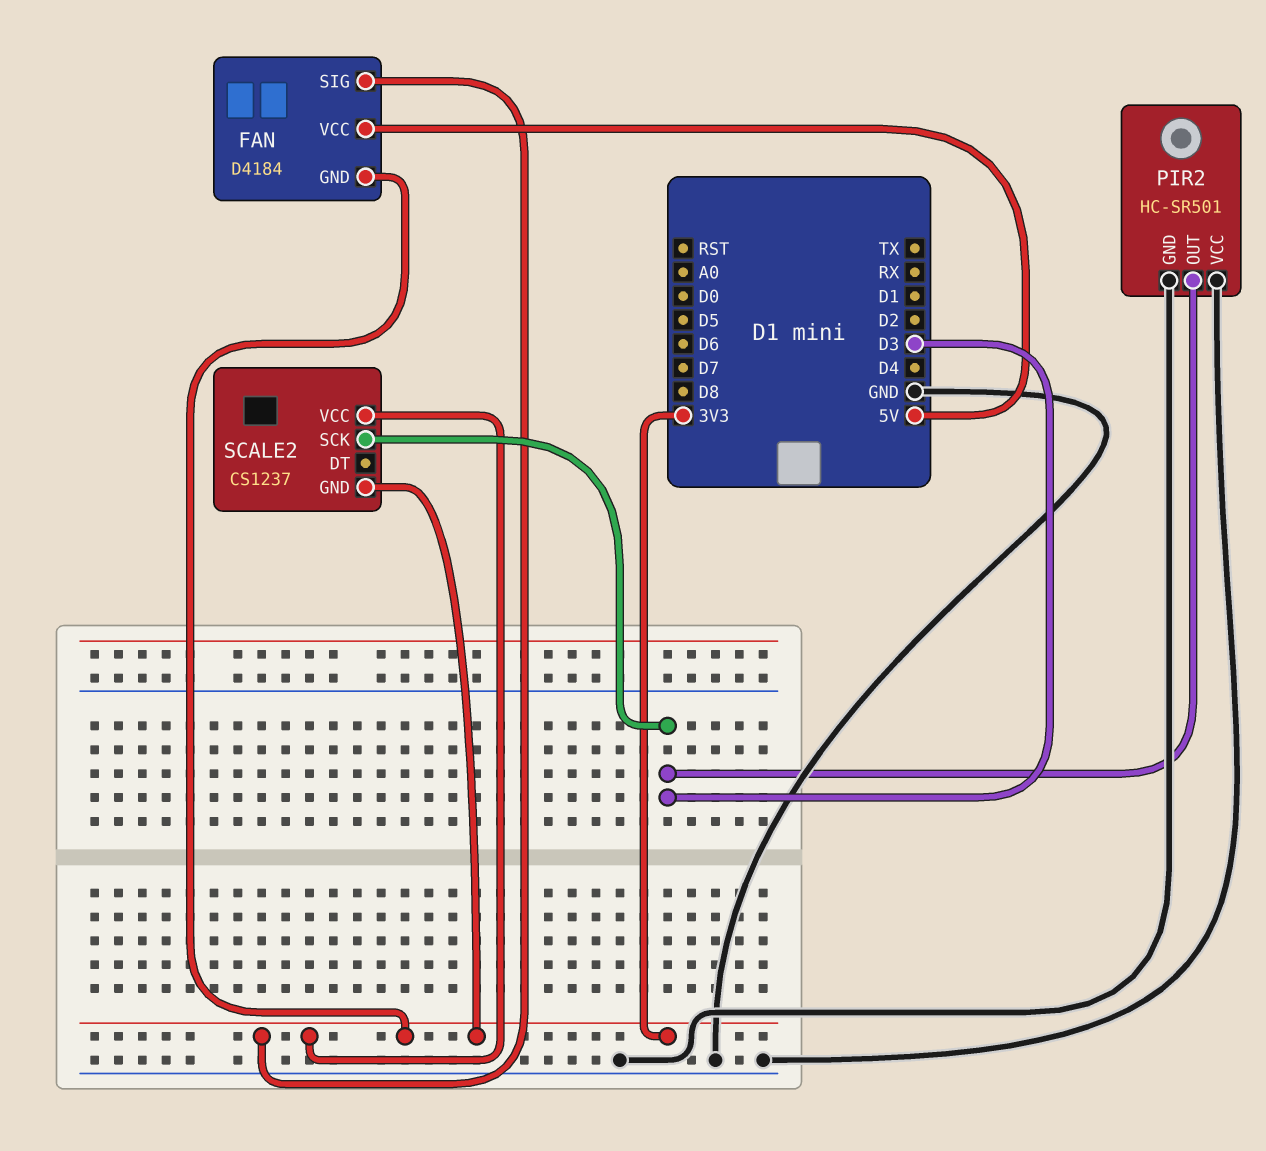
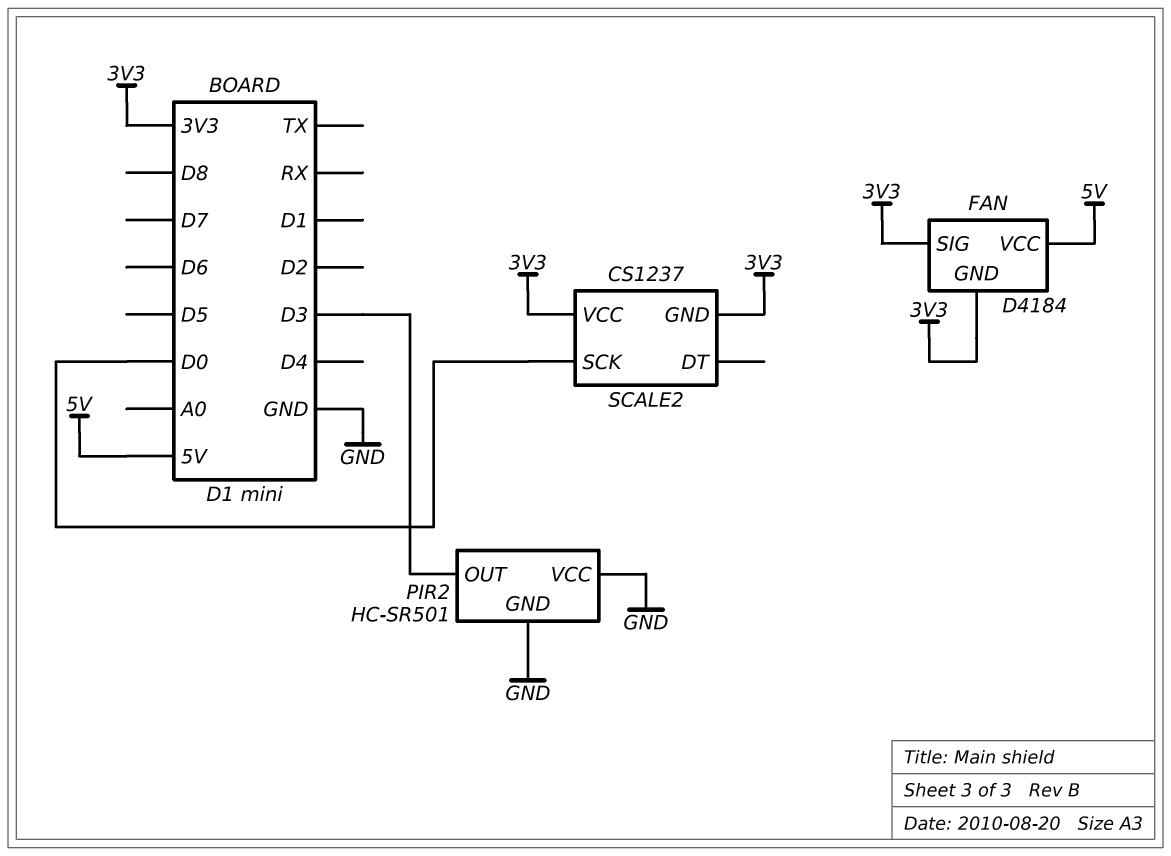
SCALE2 pin SCK: D3 -> D0

